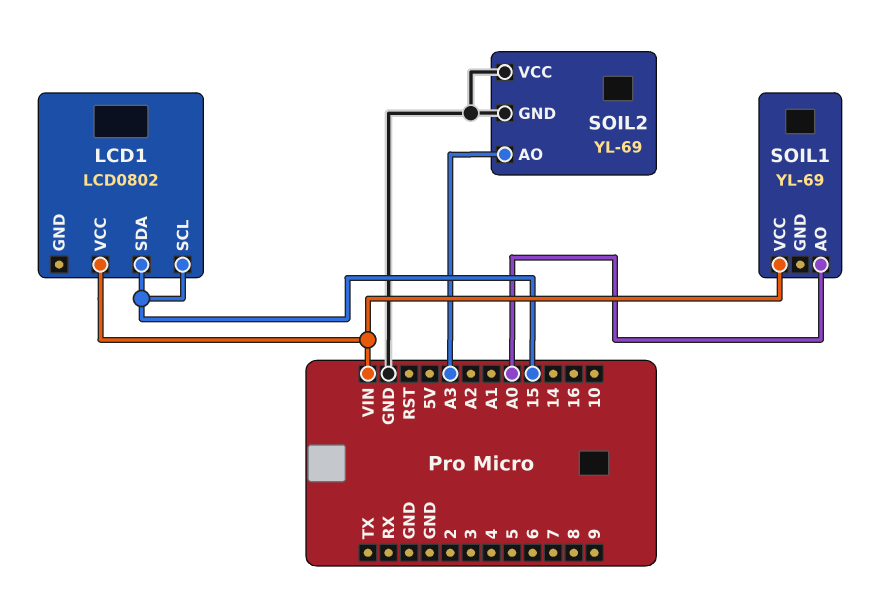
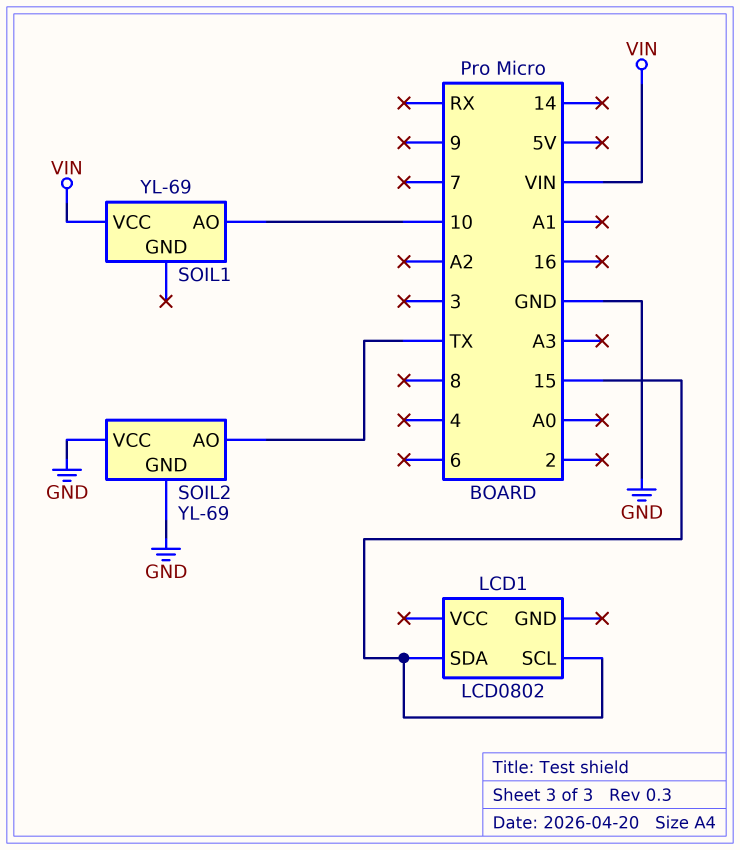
LCD1 pin VCC: VIN -> none
SOIL1 pin AO: A0 -> 10
SOIL2 pin AO: A3 -> TX

